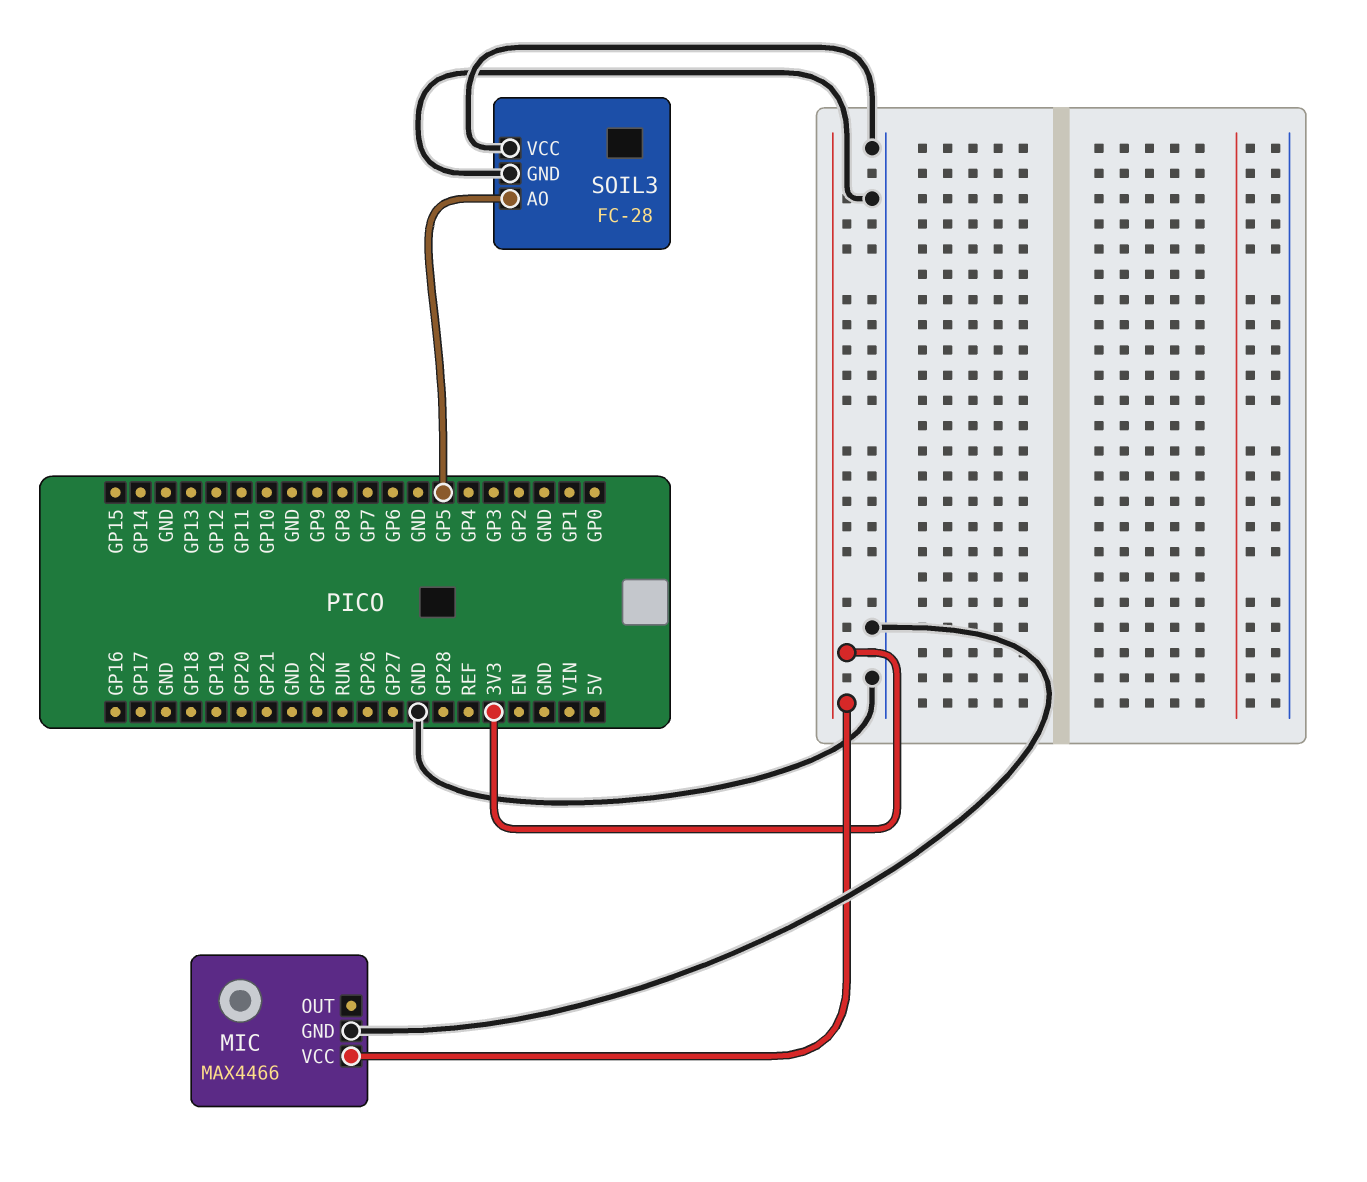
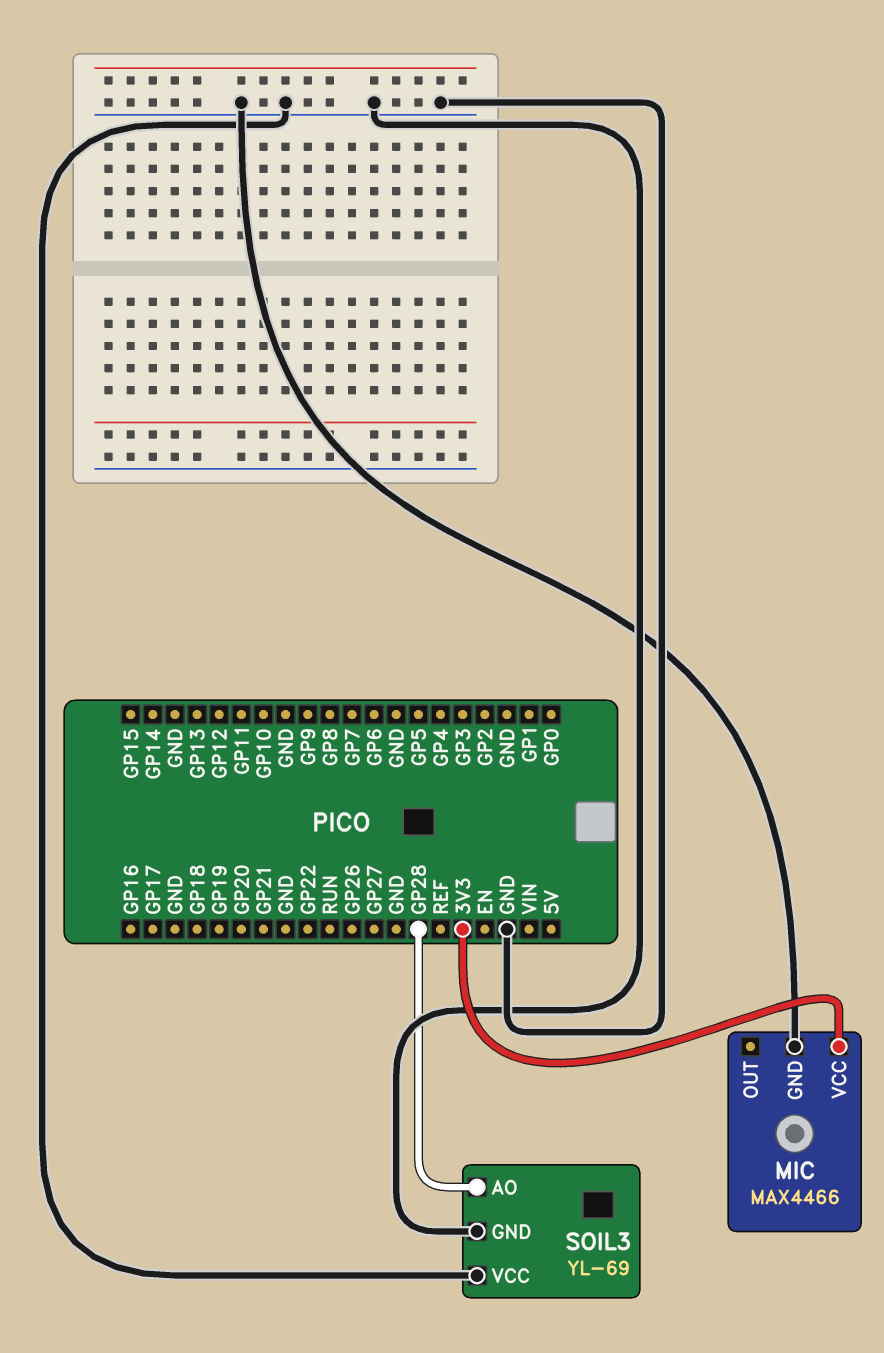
SOIL3: FC-28 -> YL-69
SOIL3 pin AO: GP5 -> GP28

